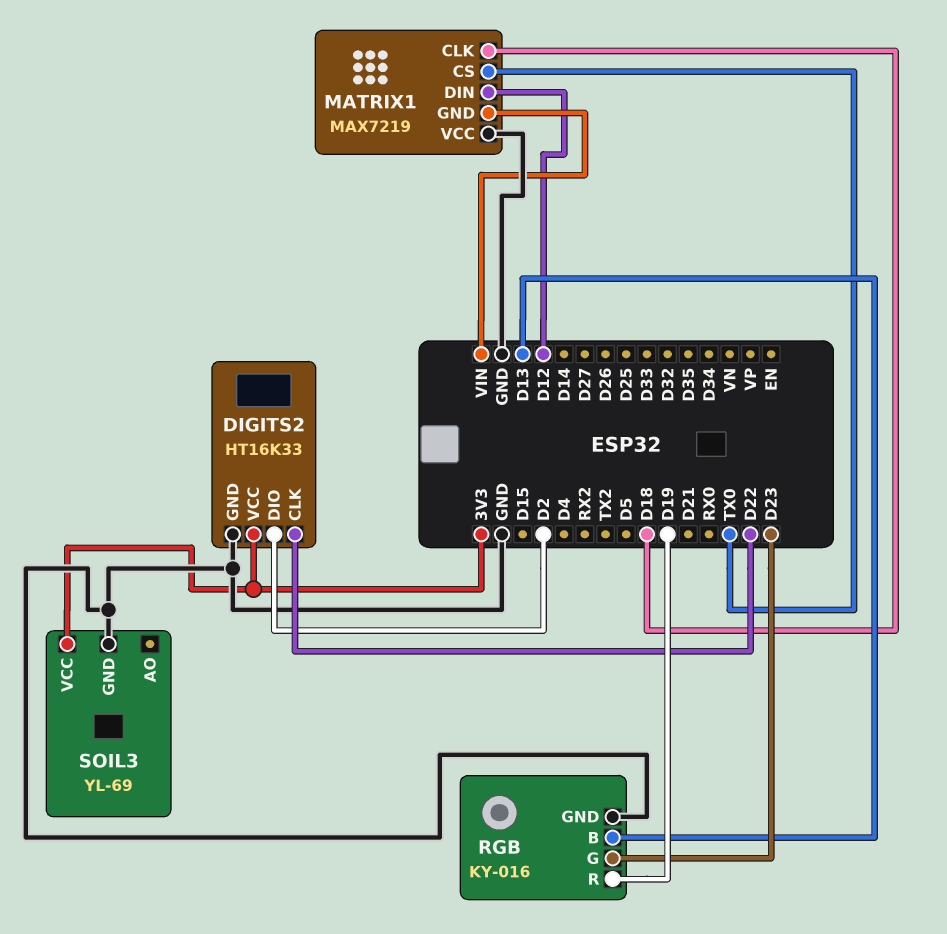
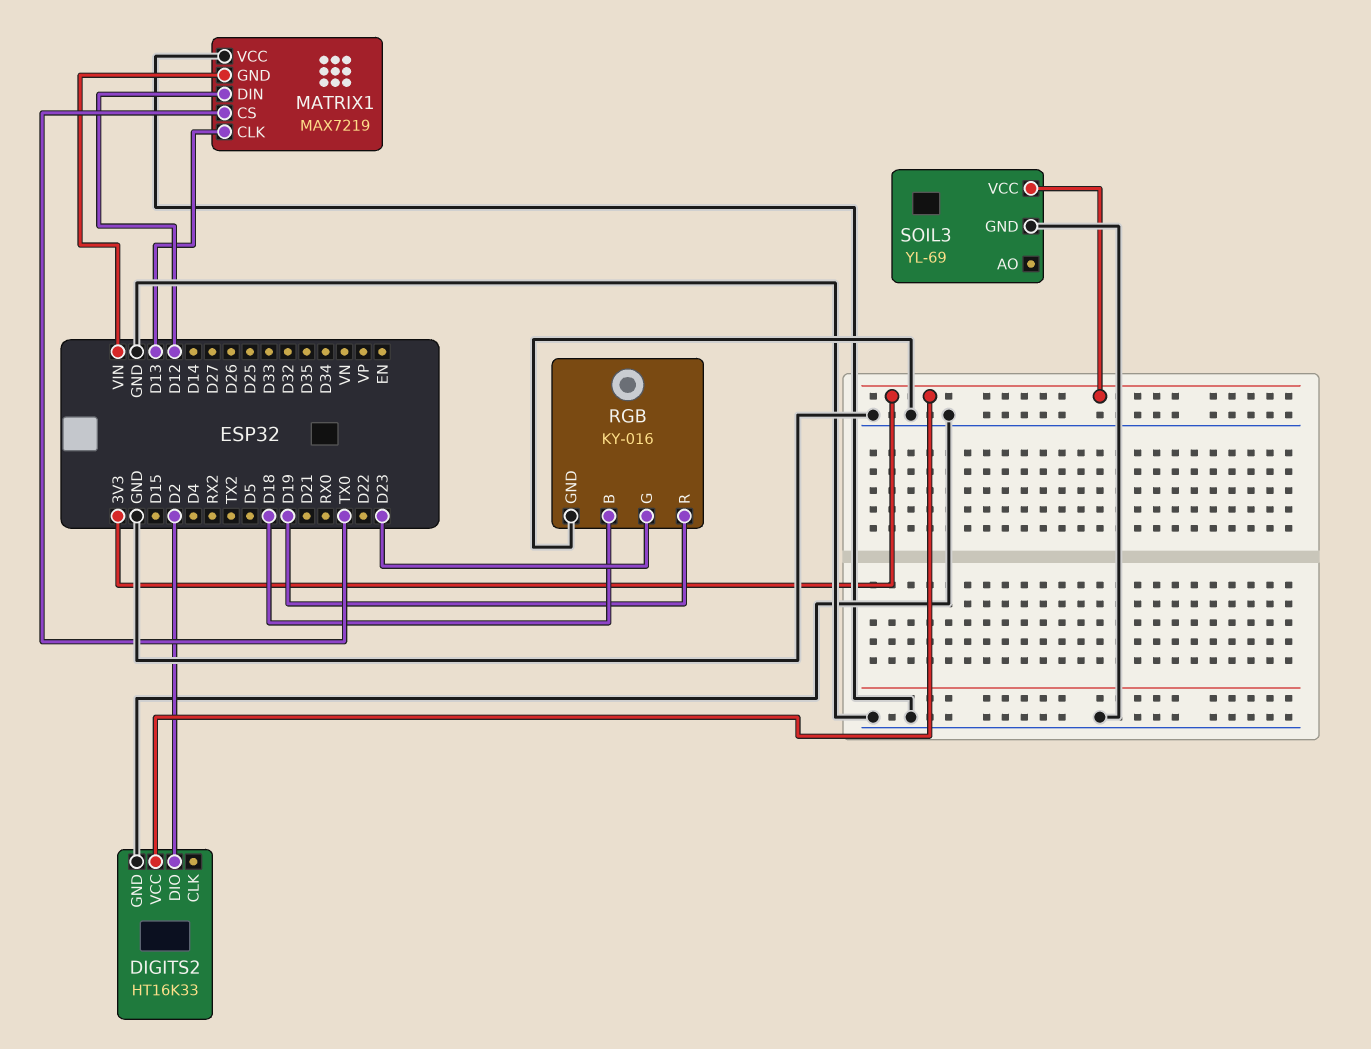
DIGITS2 pin CLK: D22 -> none
MATRIX1 pin CLK: D18 -> D13
RGB pin B: D13 -> D18

